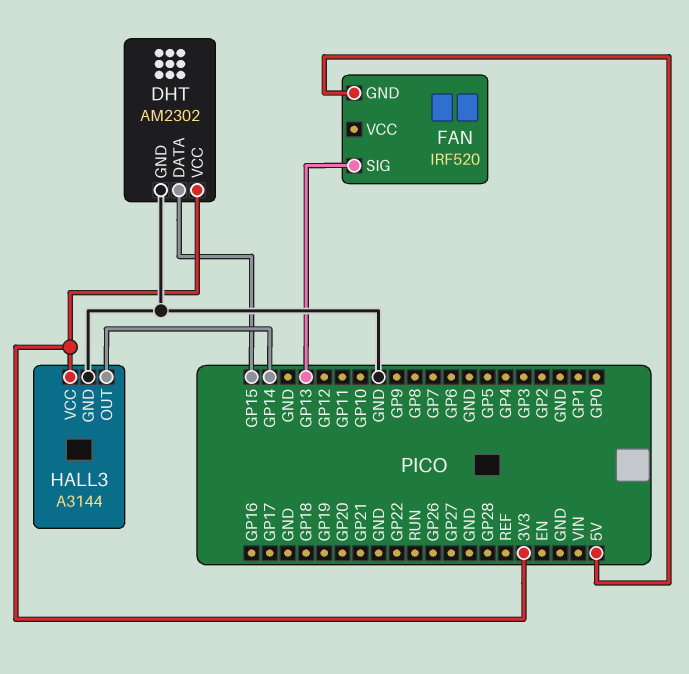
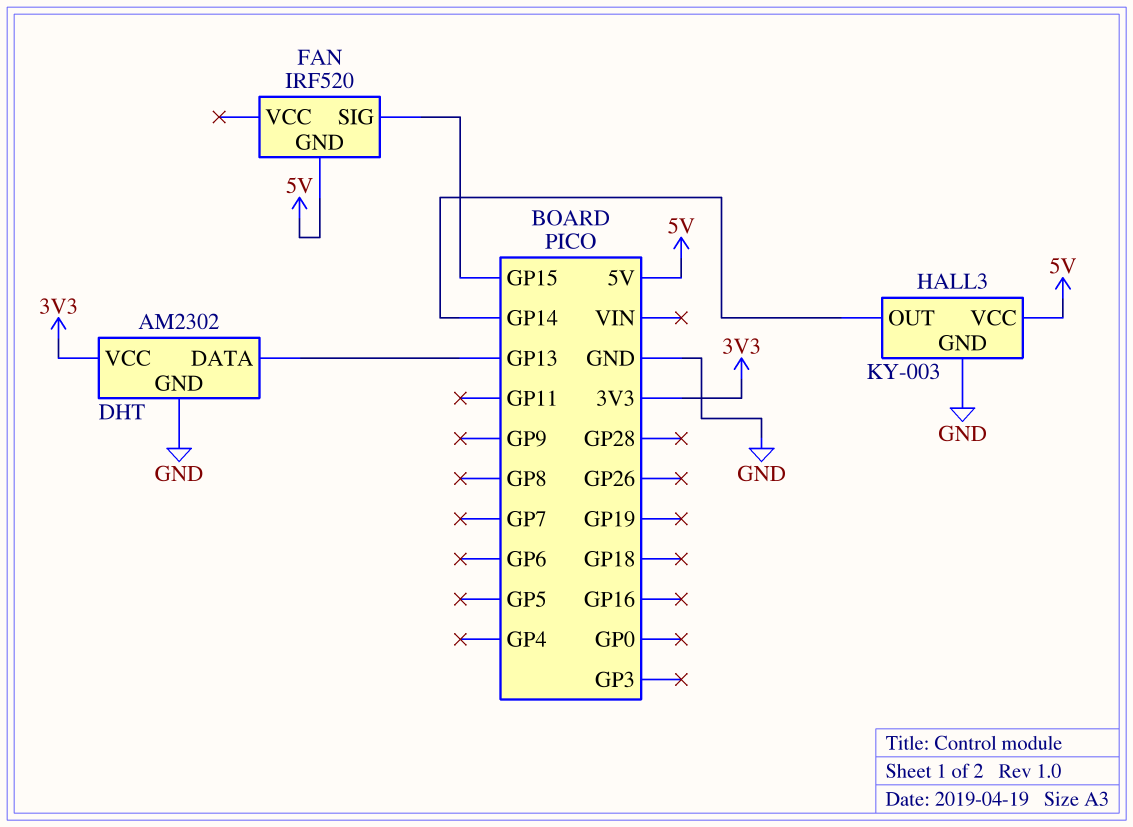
DHT pin DATA: GP15 -> GP13
FAN pin SIG: GP13 -> GP15
HALL3: A3144 -> KY-003
HALL3 pin VCC: 3V3 -> 5V

